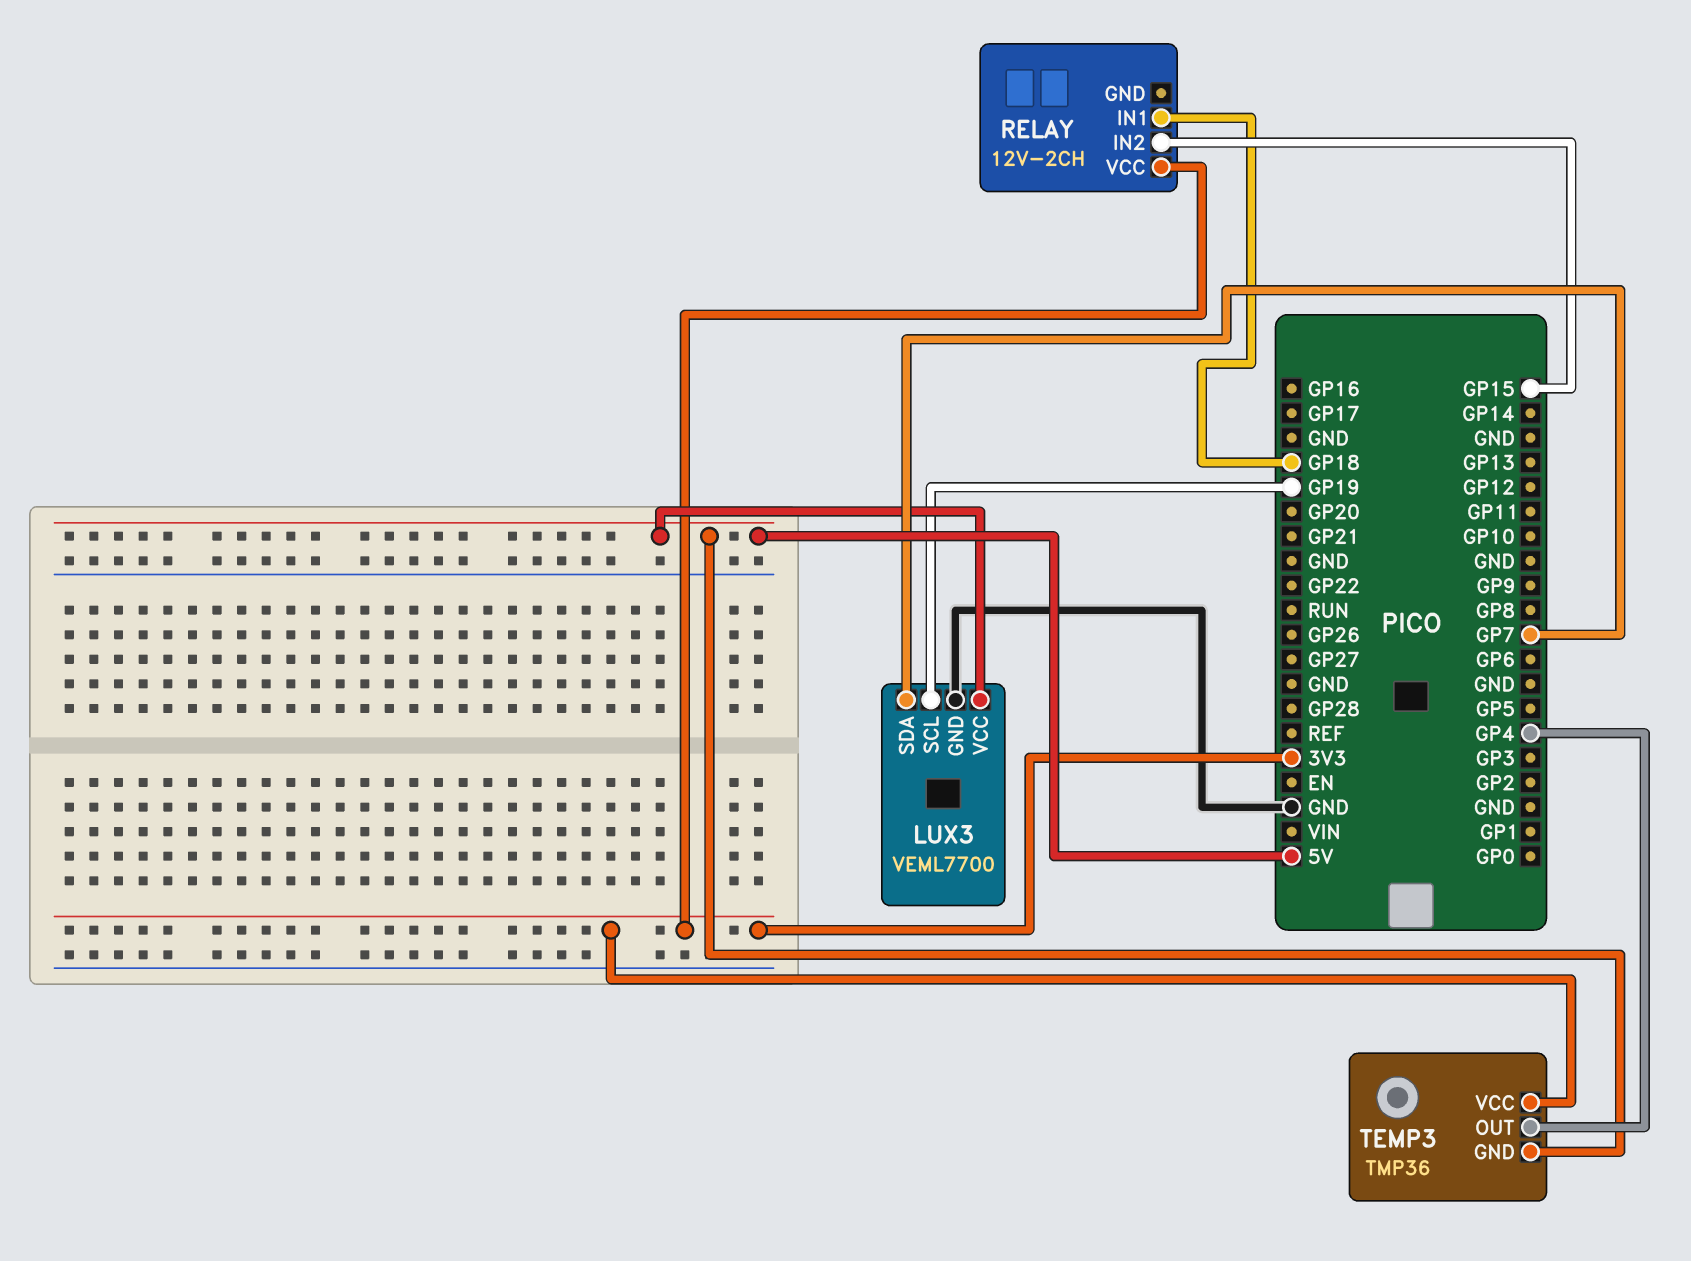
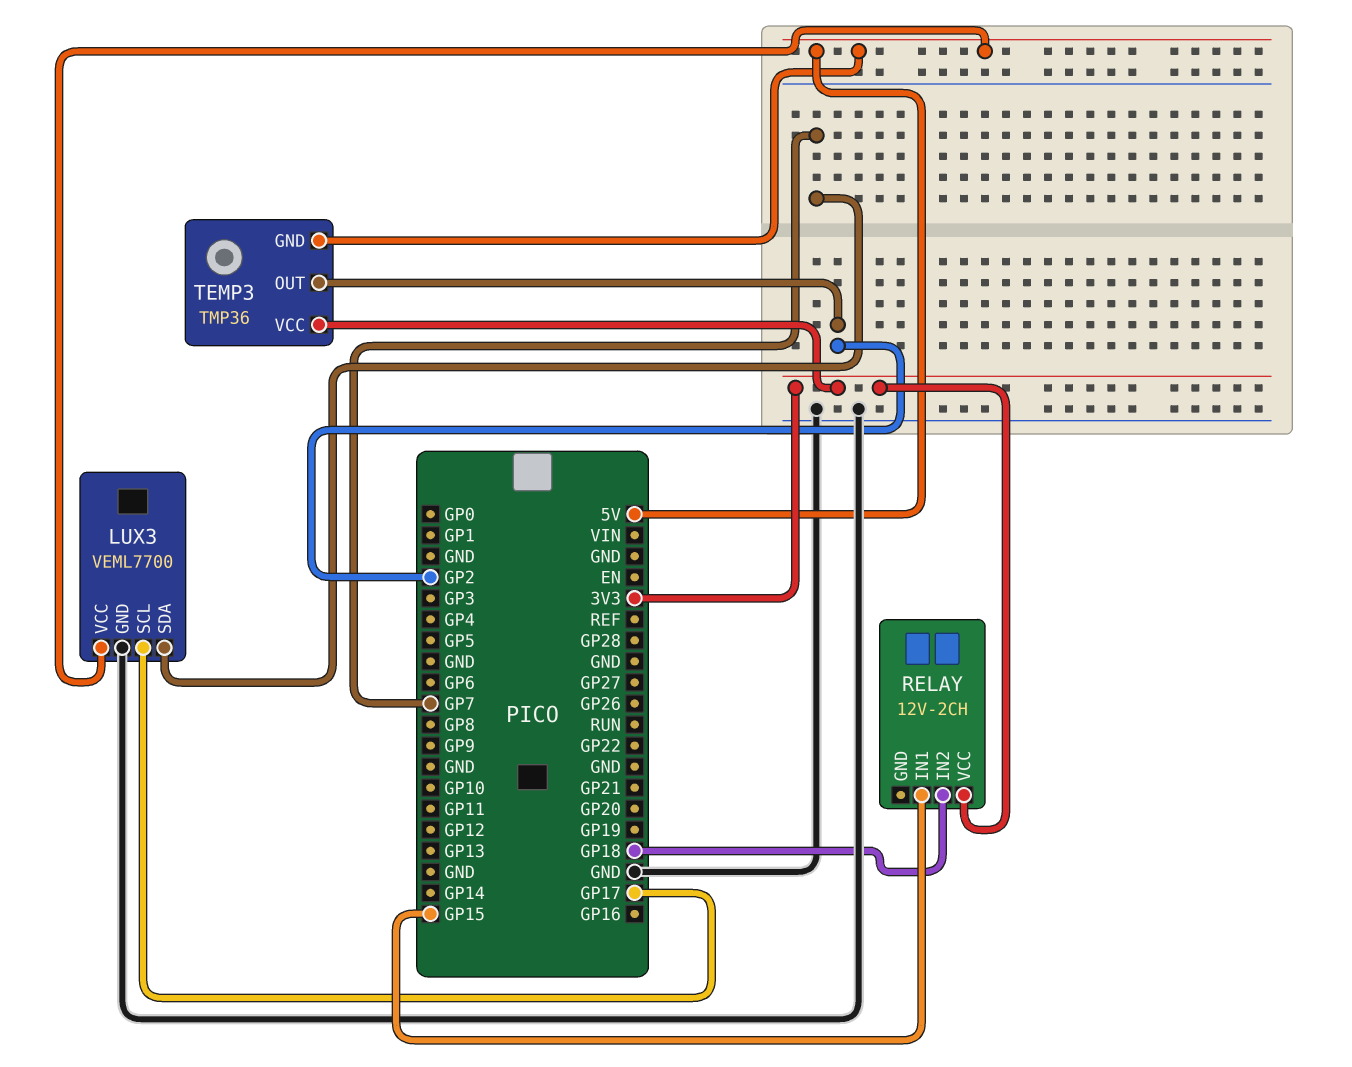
LUX3 pin SCL: GP19 -> GP17
RELAY pin IN1: GP18 -> GP15
RELAY pin IN2: GP15 -> GP18
TEMP3 pin OUT: GP4 -> GP2

